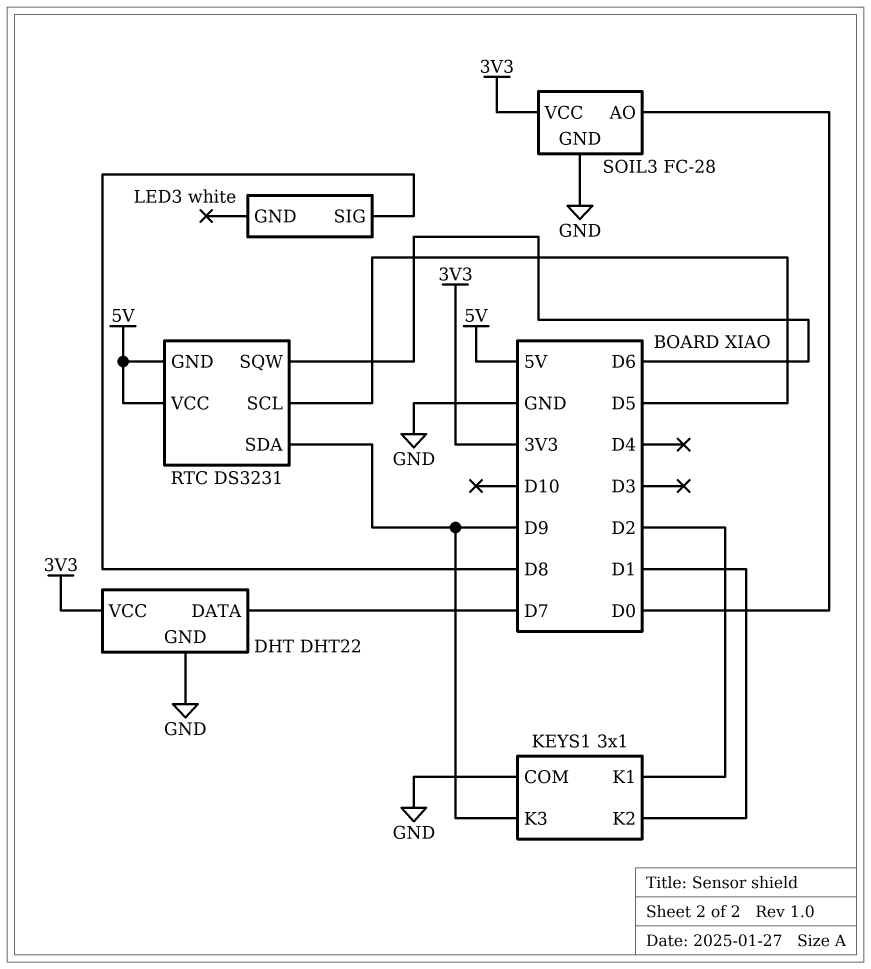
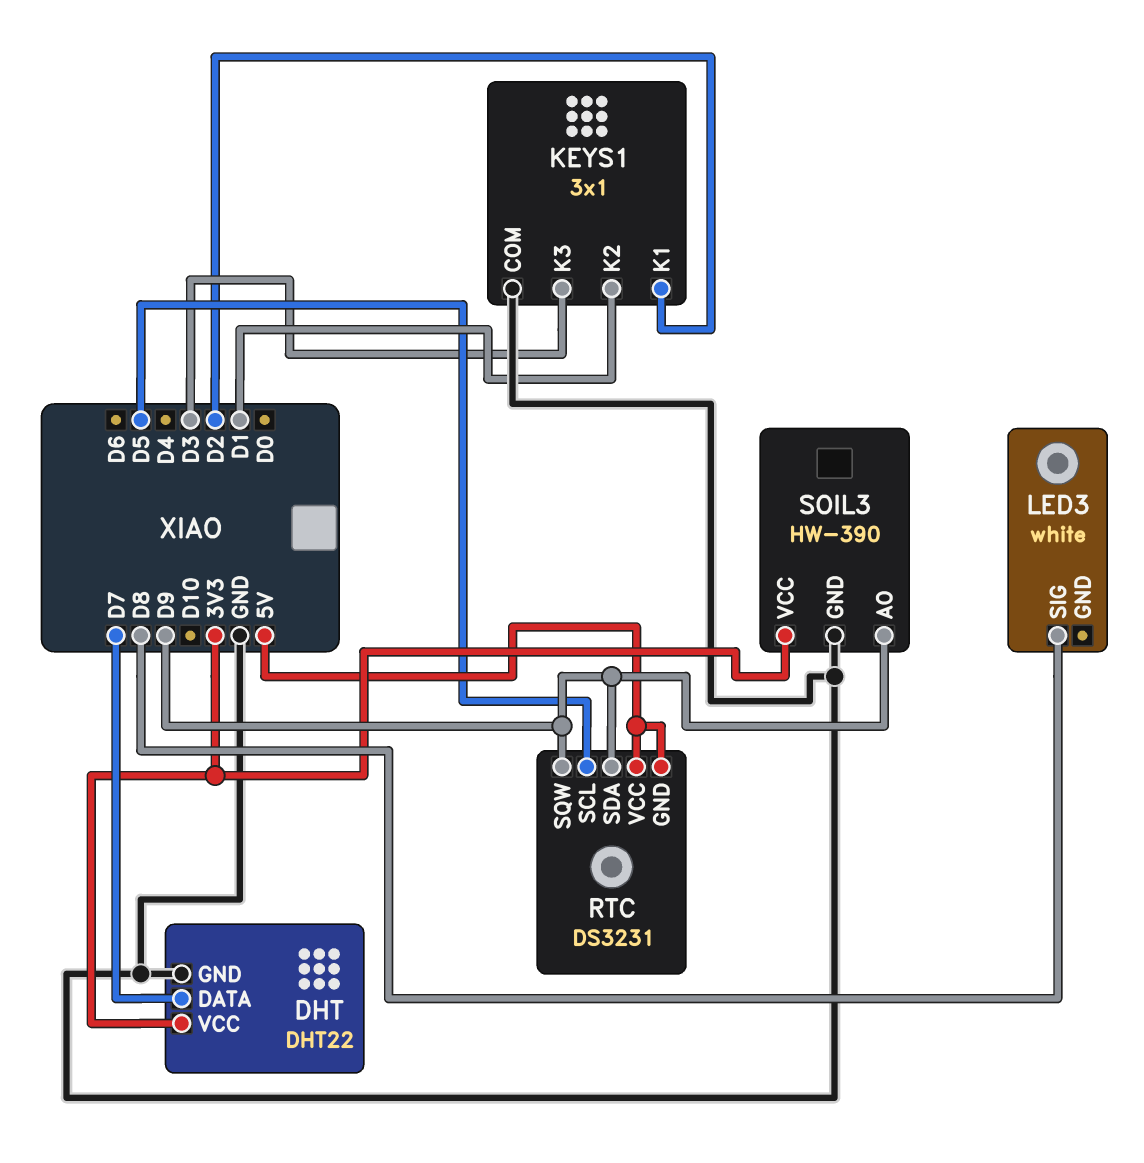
KEYS1 pin K3: D9 -> D3
RTC pin SQW: D6 -> D9
SOIL3: FC-28 -> HW-390
SOIL3 pin AO: D0 -> D9

